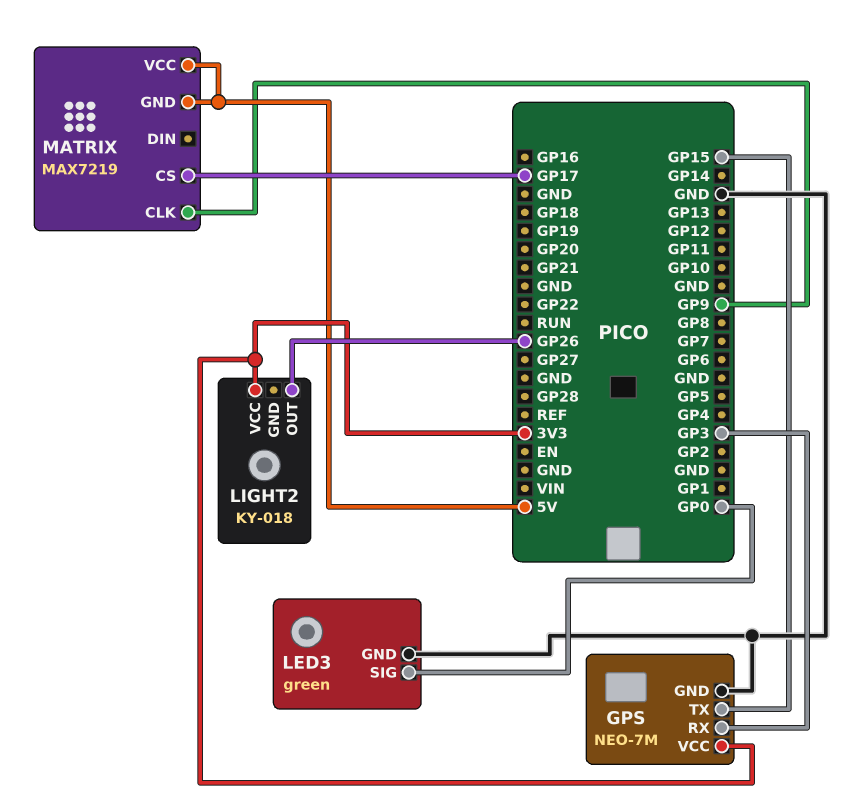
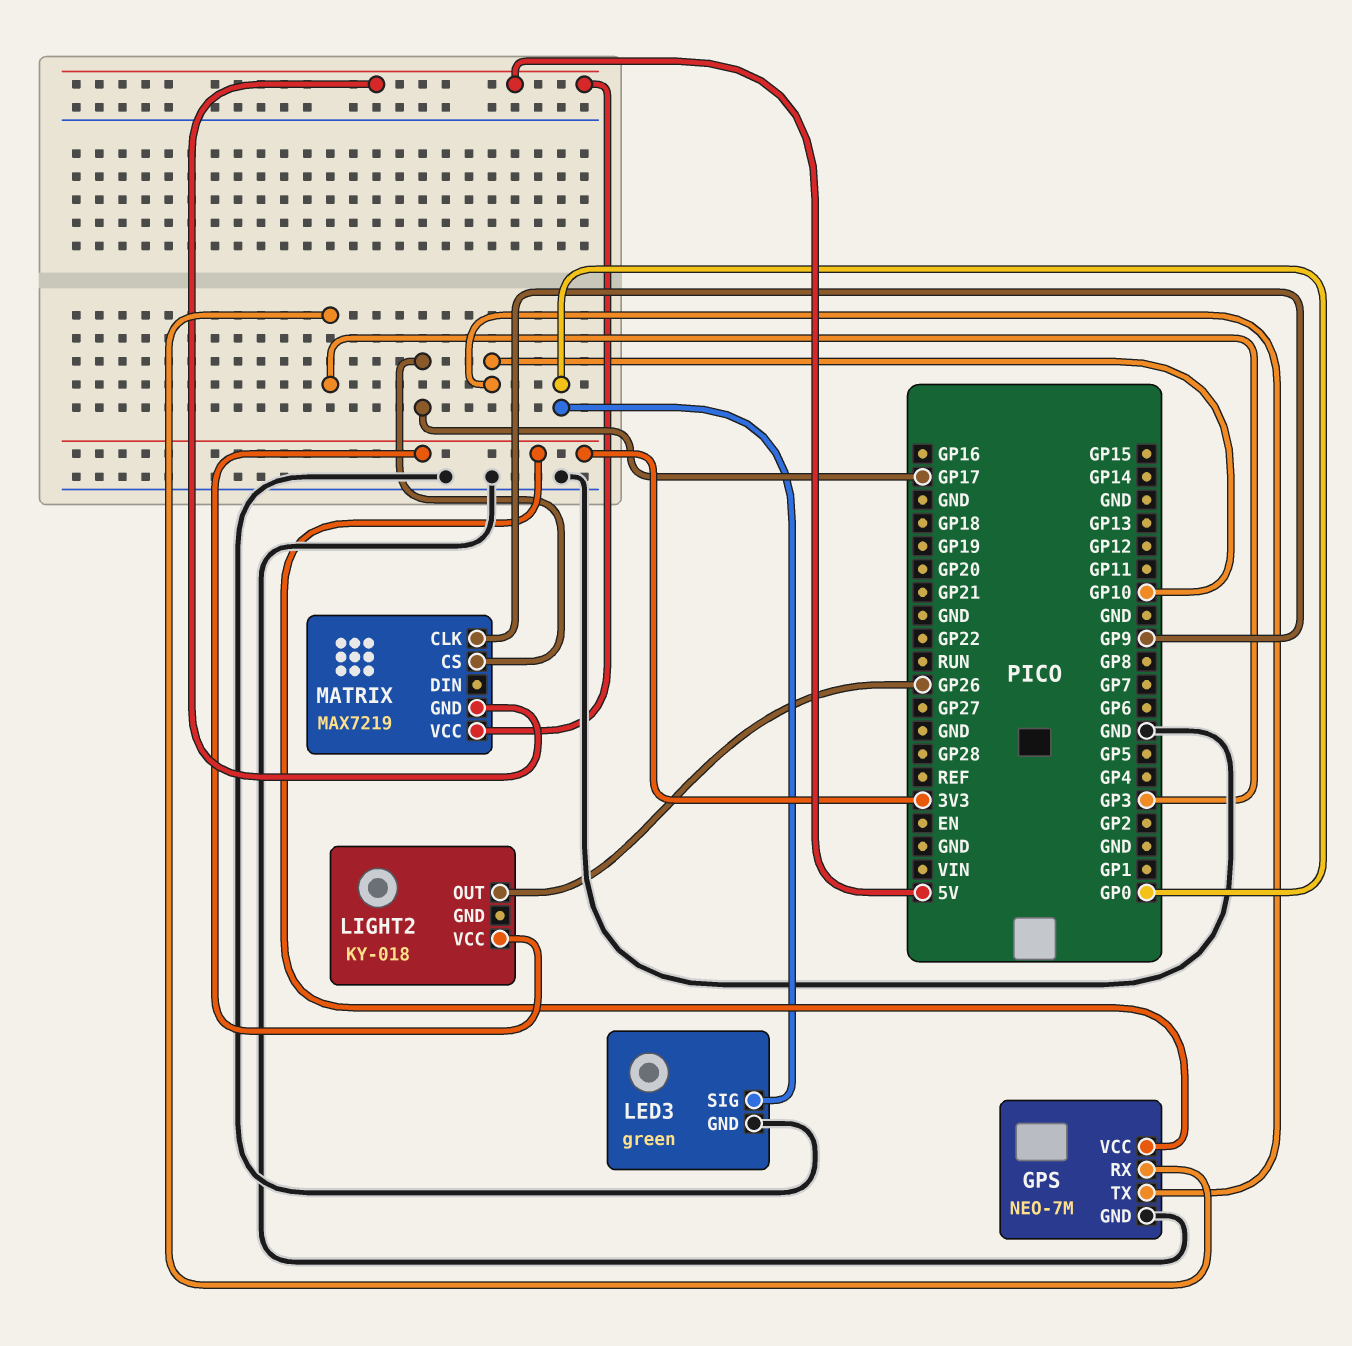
GPS pin TX: GP15 -> GP10

